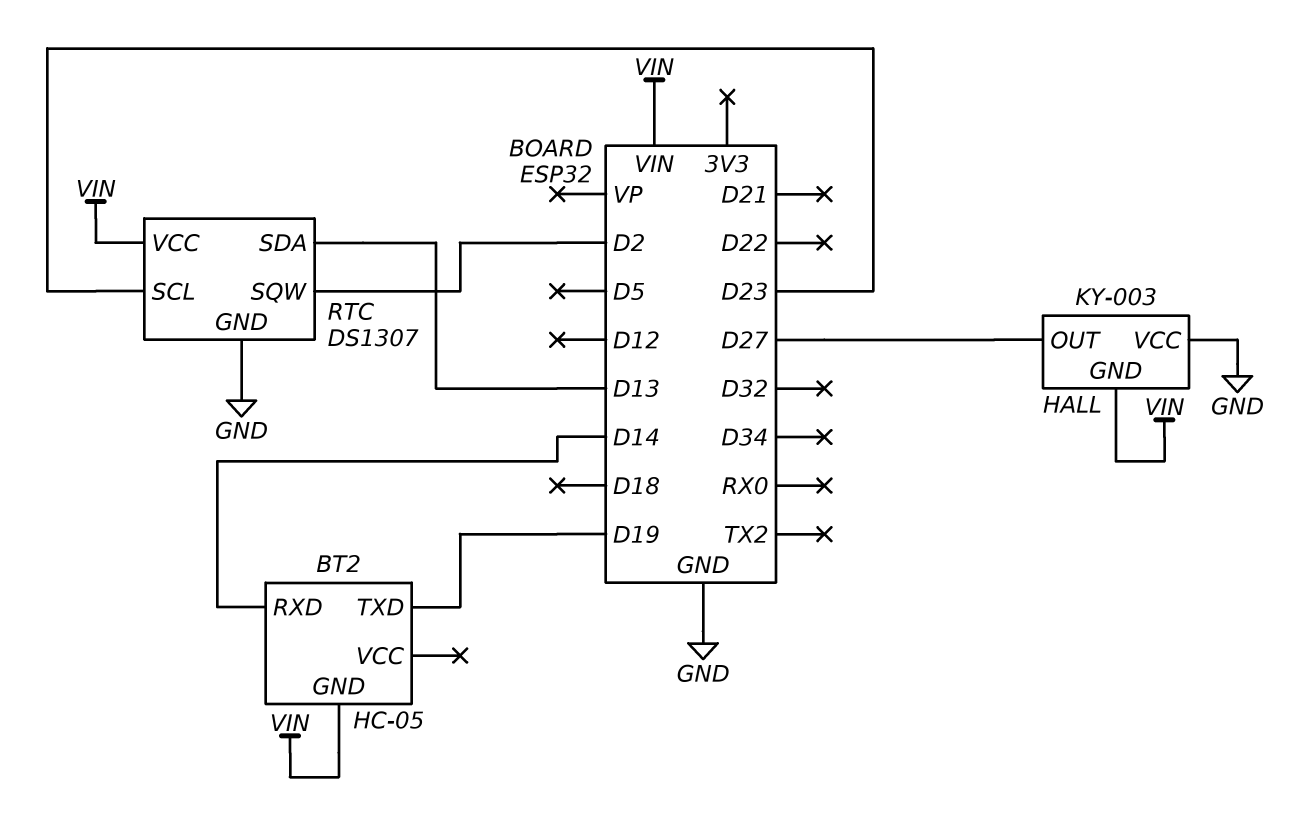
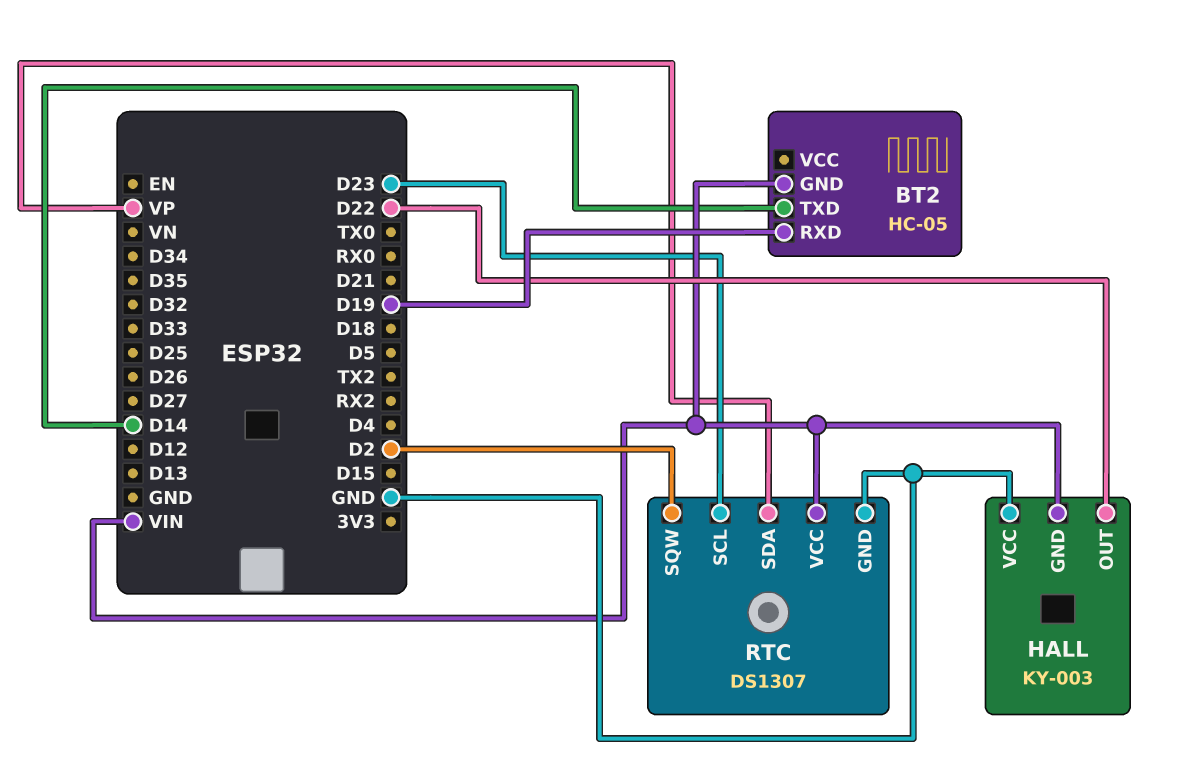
BT2 pin RXD: D14 -> D19
BT2 pin TXD: D19 -> D14
HALL pin OUT: D27 -> D22
RTC pin SDA: D13 -> VP

